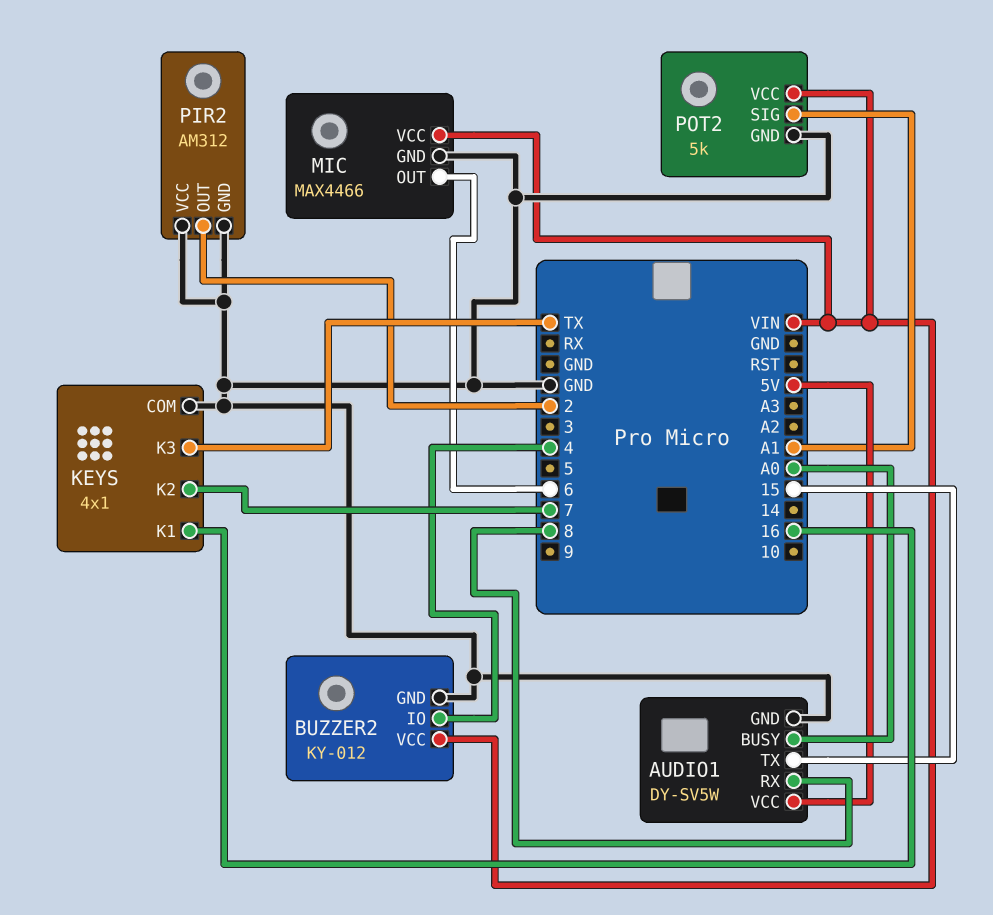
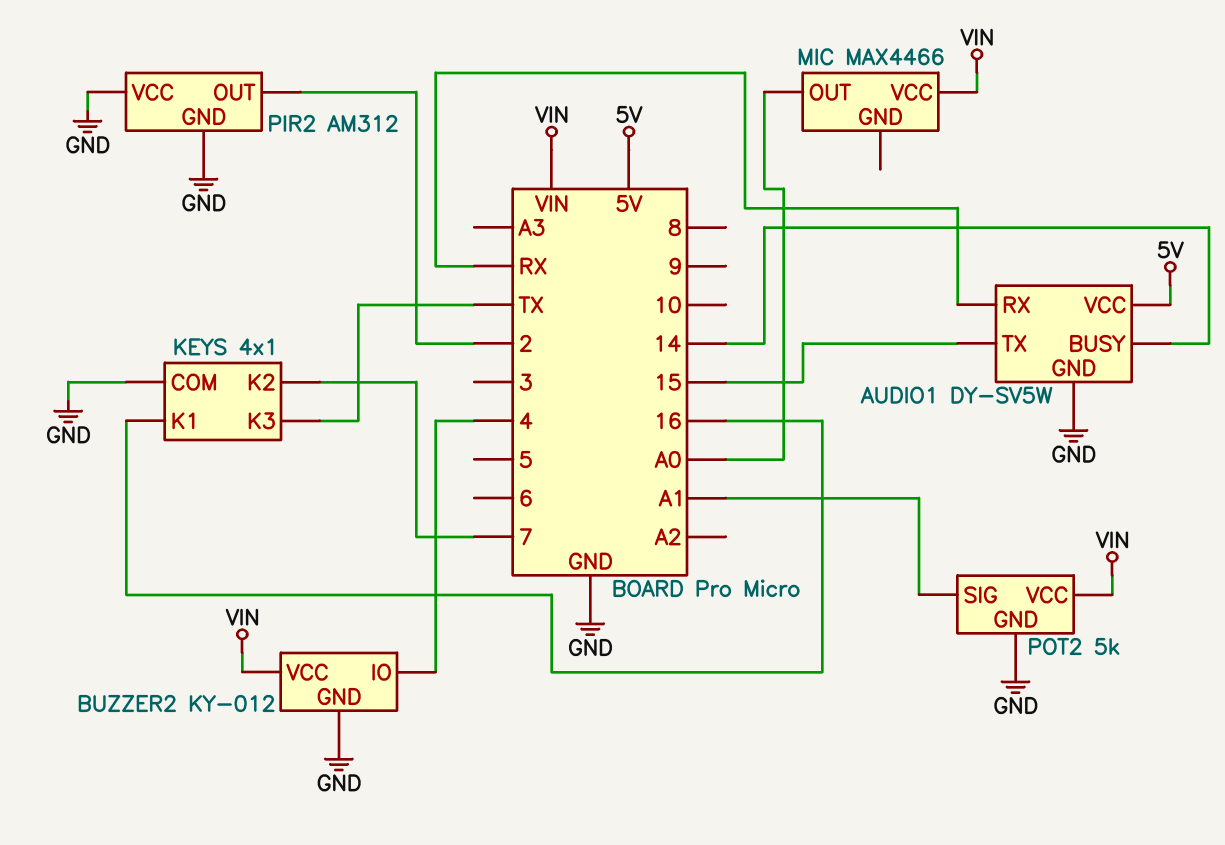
AUDIO1 pin BUSY: A0 -> 14
AUDIO1 pin RX: 8 -> RX
MIC pin GND: GND -> none
MIC pin OUT: 6 -> A0

